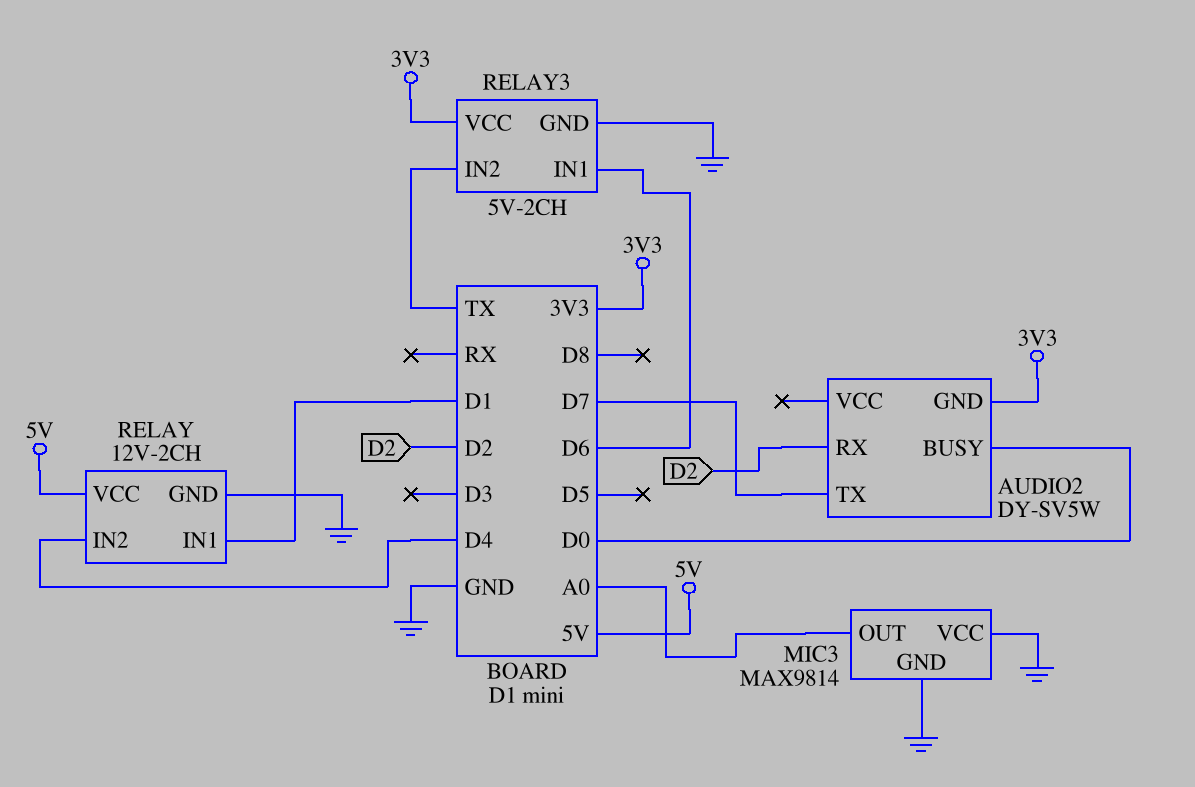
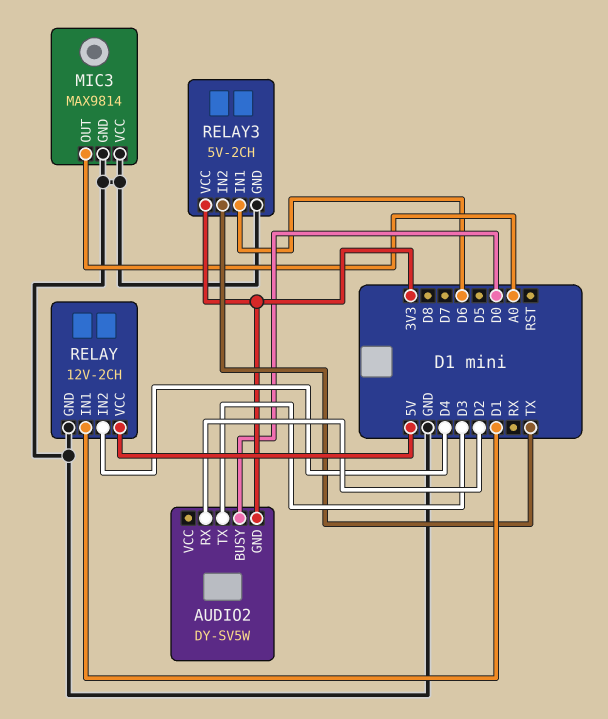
AUDIO2 pin TX: D7 -> D3

